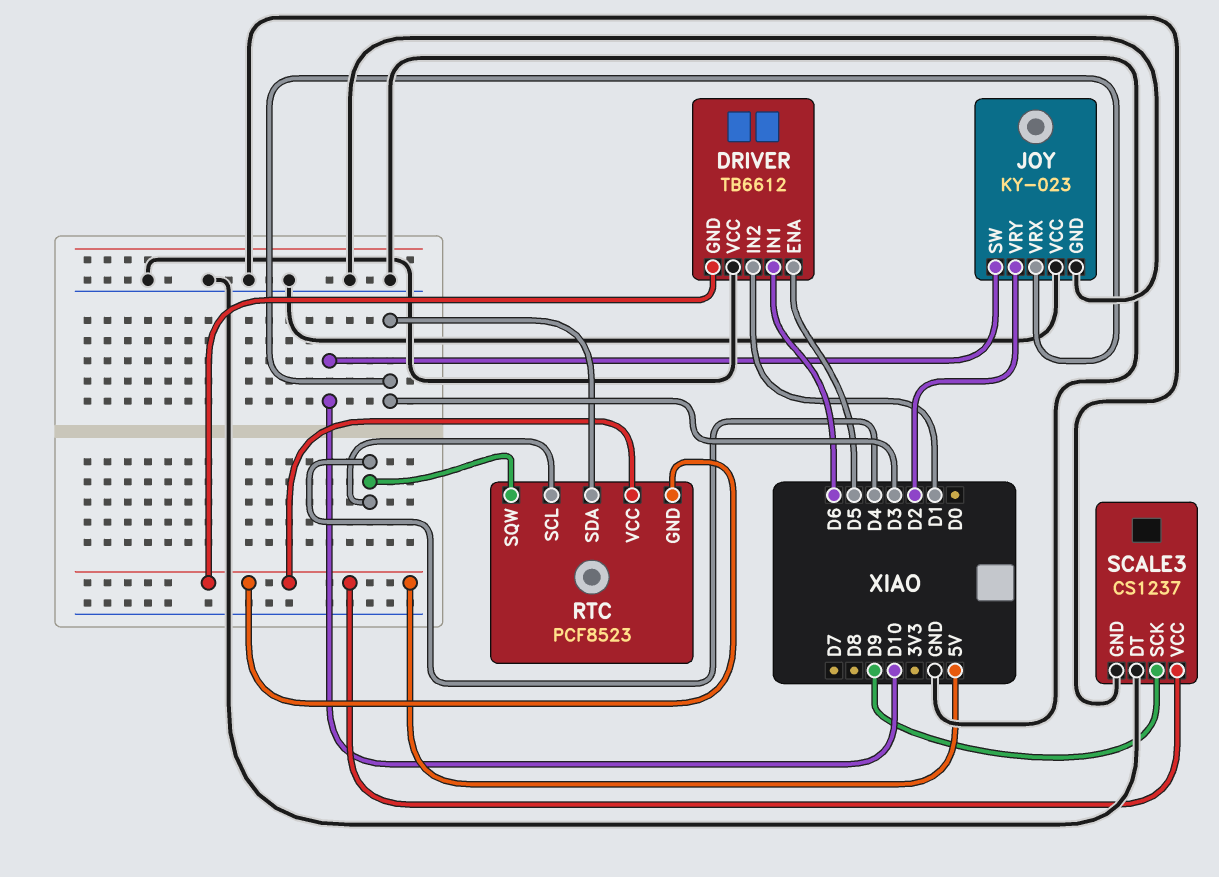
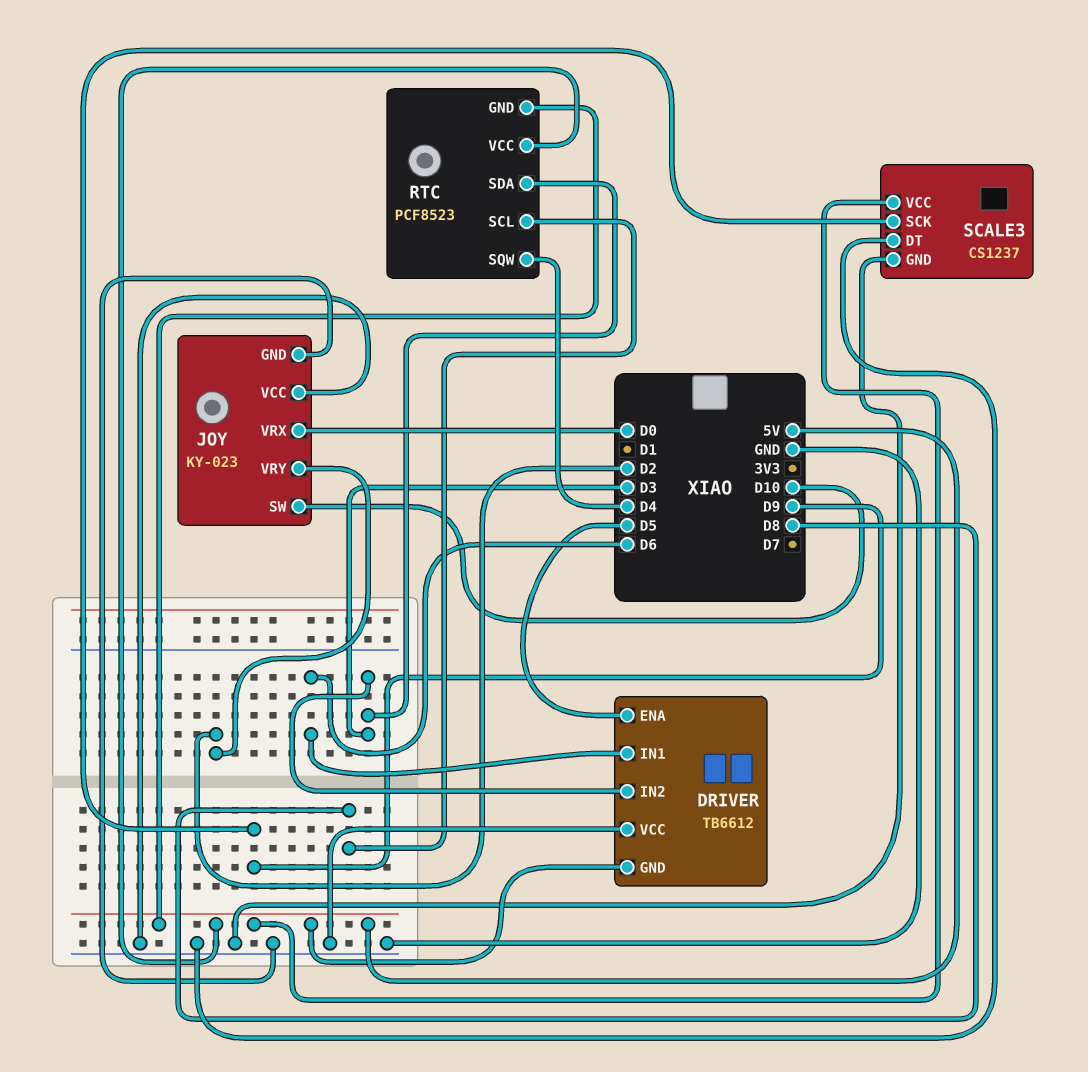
DRIVER pin IN2: D1 -> D3
JOY pin VRX: D3 -> D0
RTC pin SCL: D4 -> D8

